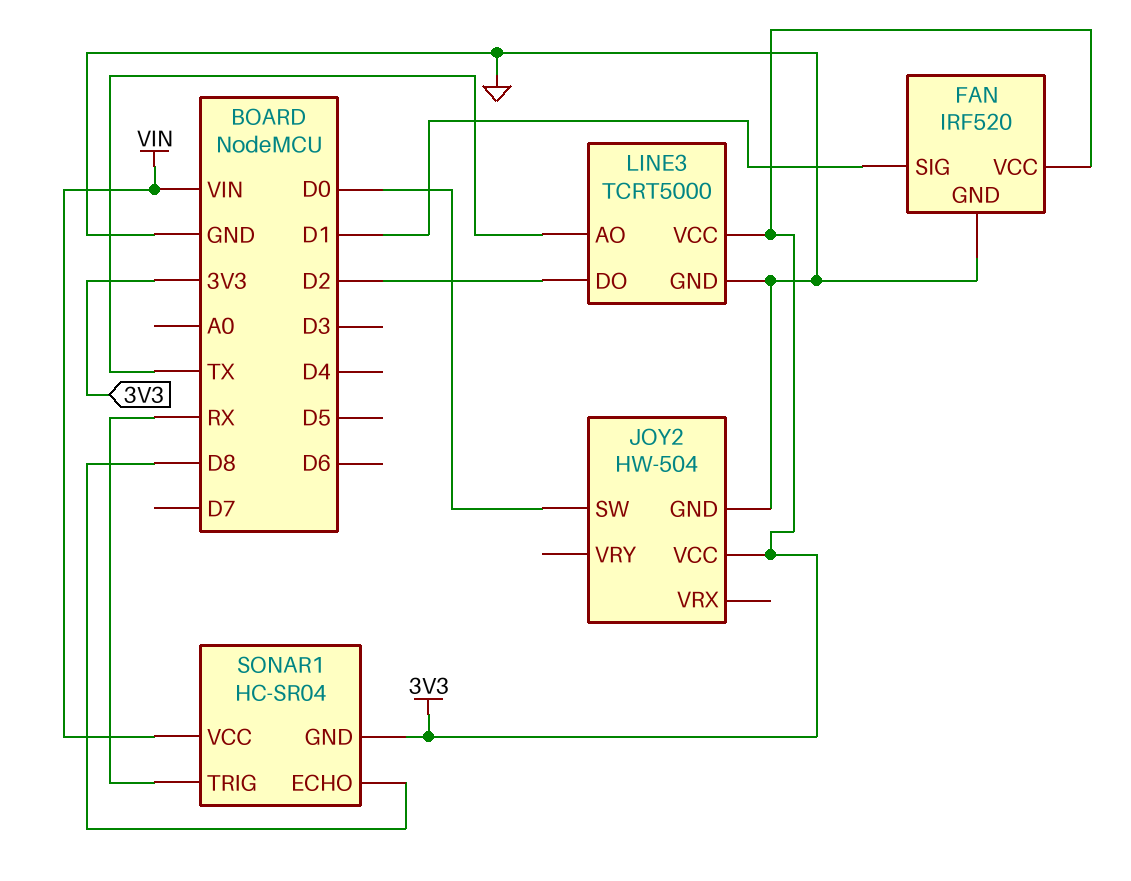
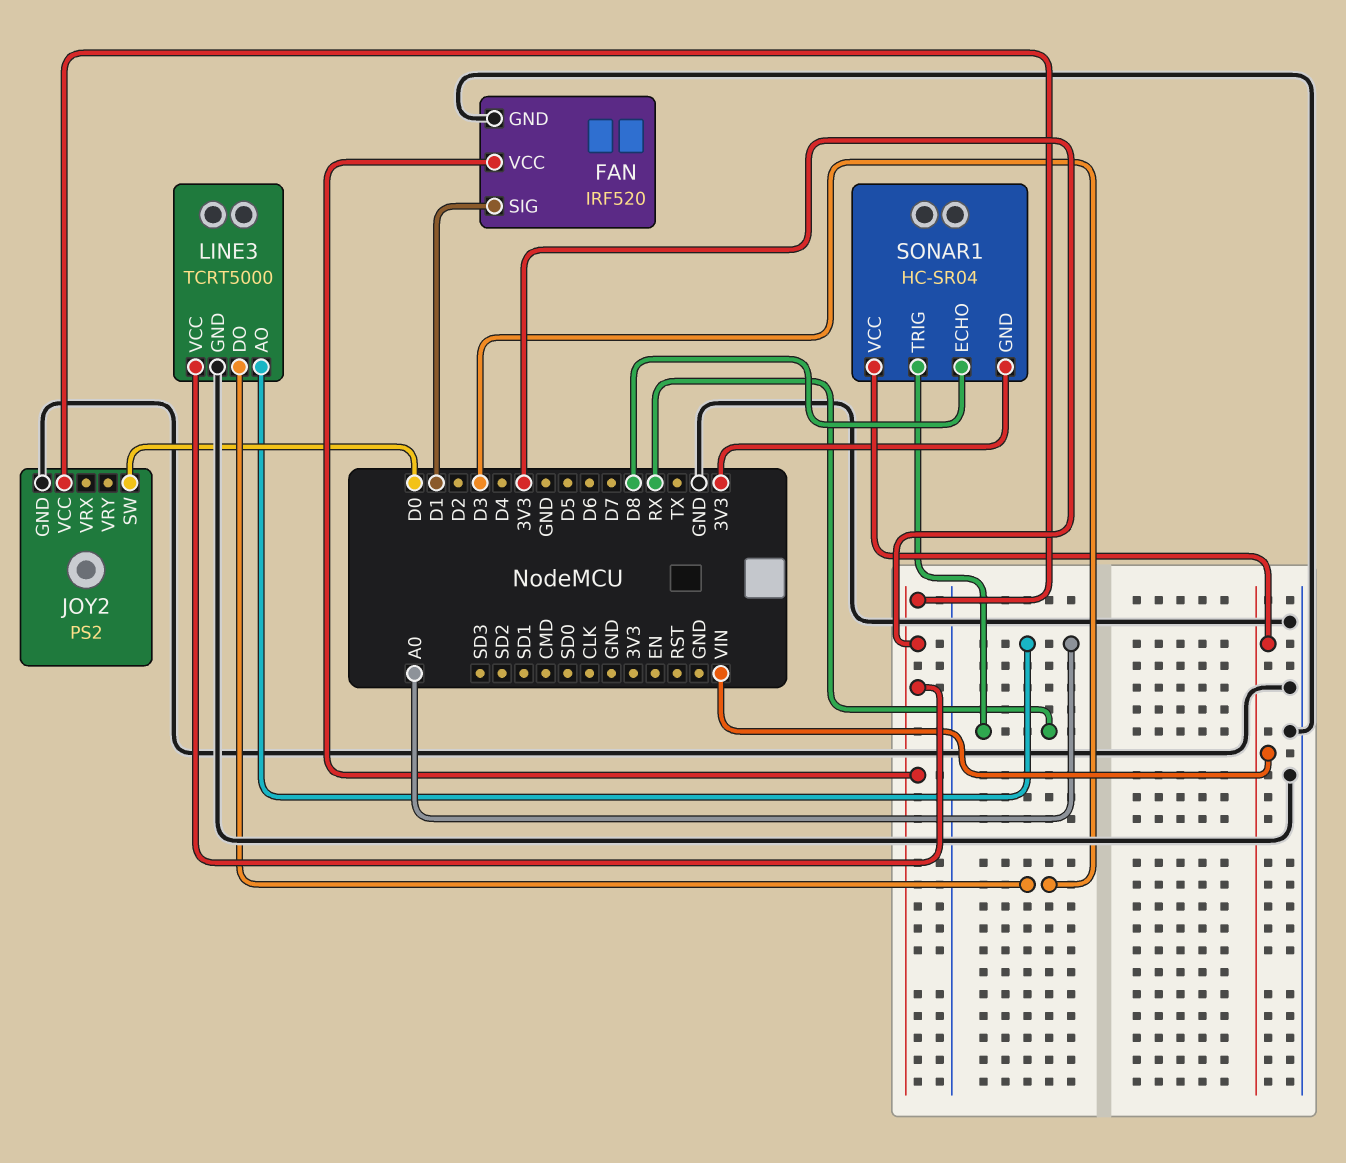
JOY2: HW-504 -> PS2
LINE3 pin AO: TX -> A0
LINE3 pin DO: D2 -> D3

